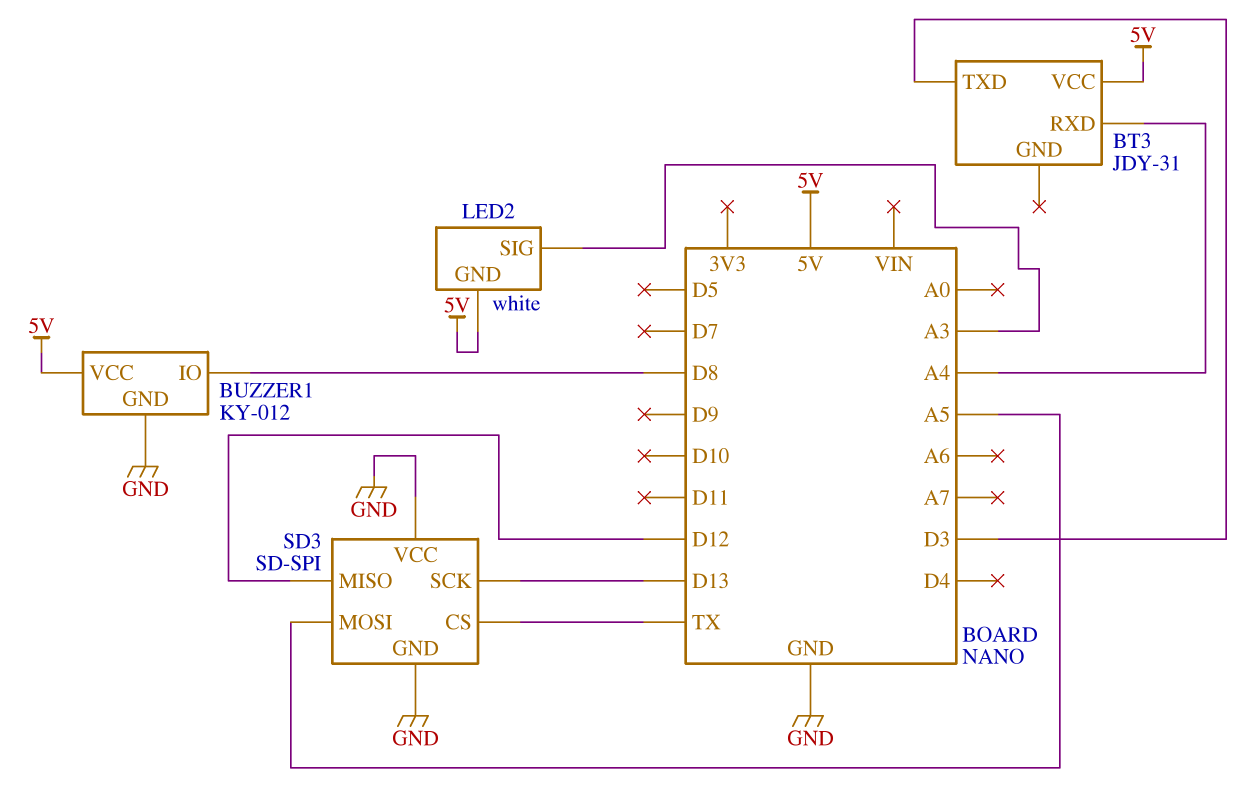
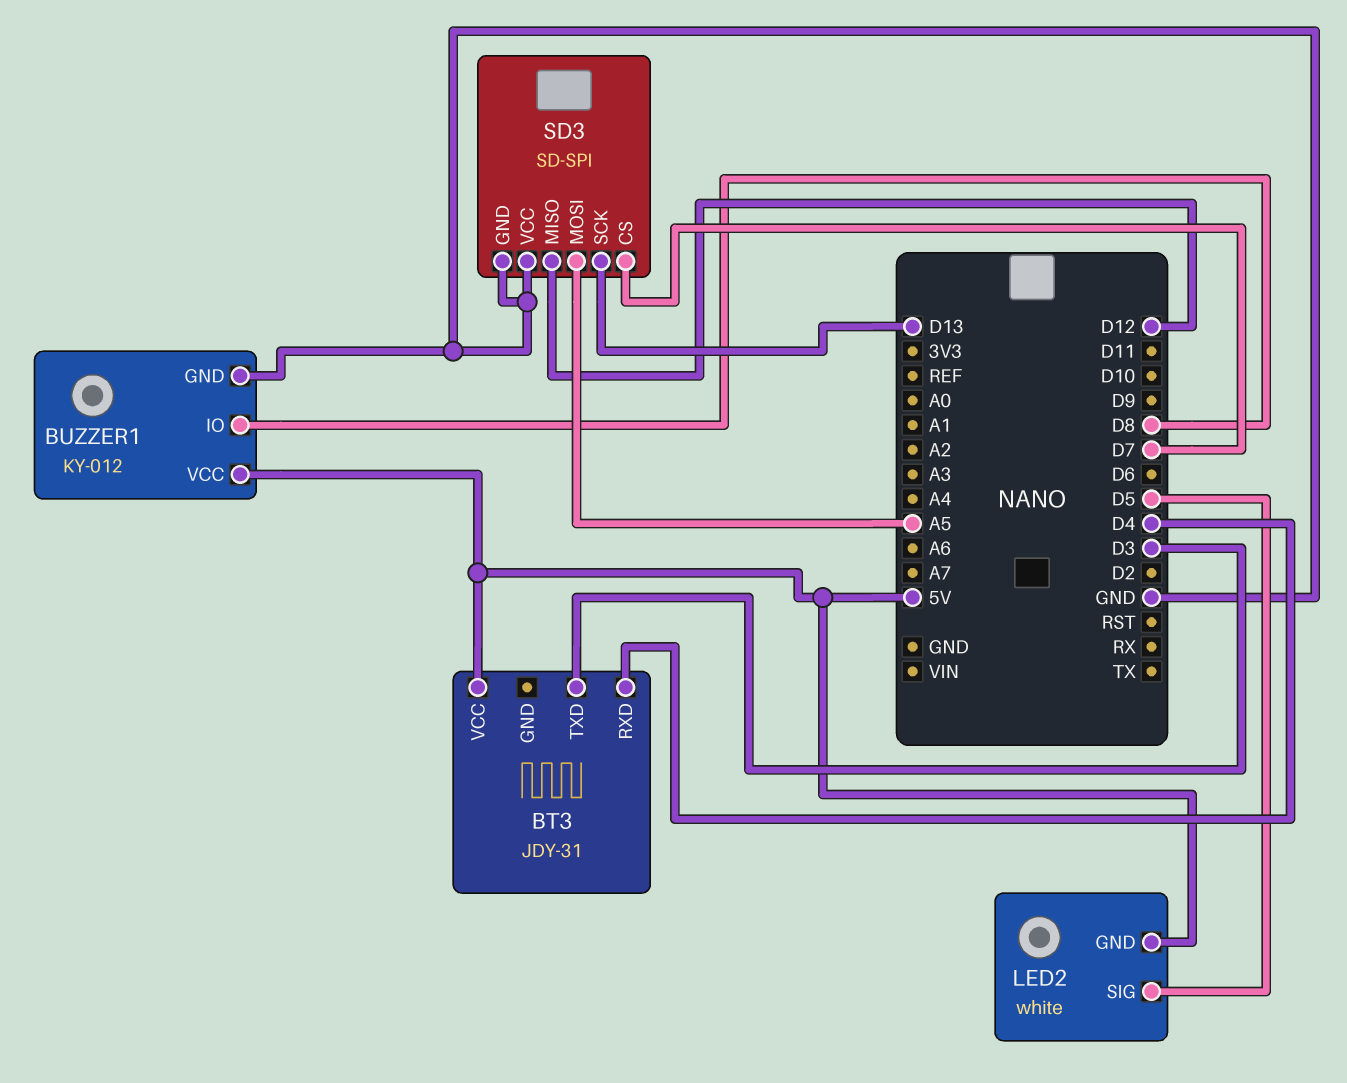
BT3 pin RXD: A4 -> D4
LED2 pin SIG: A3 -> D5
SD3 pin CS: TX -> D7

